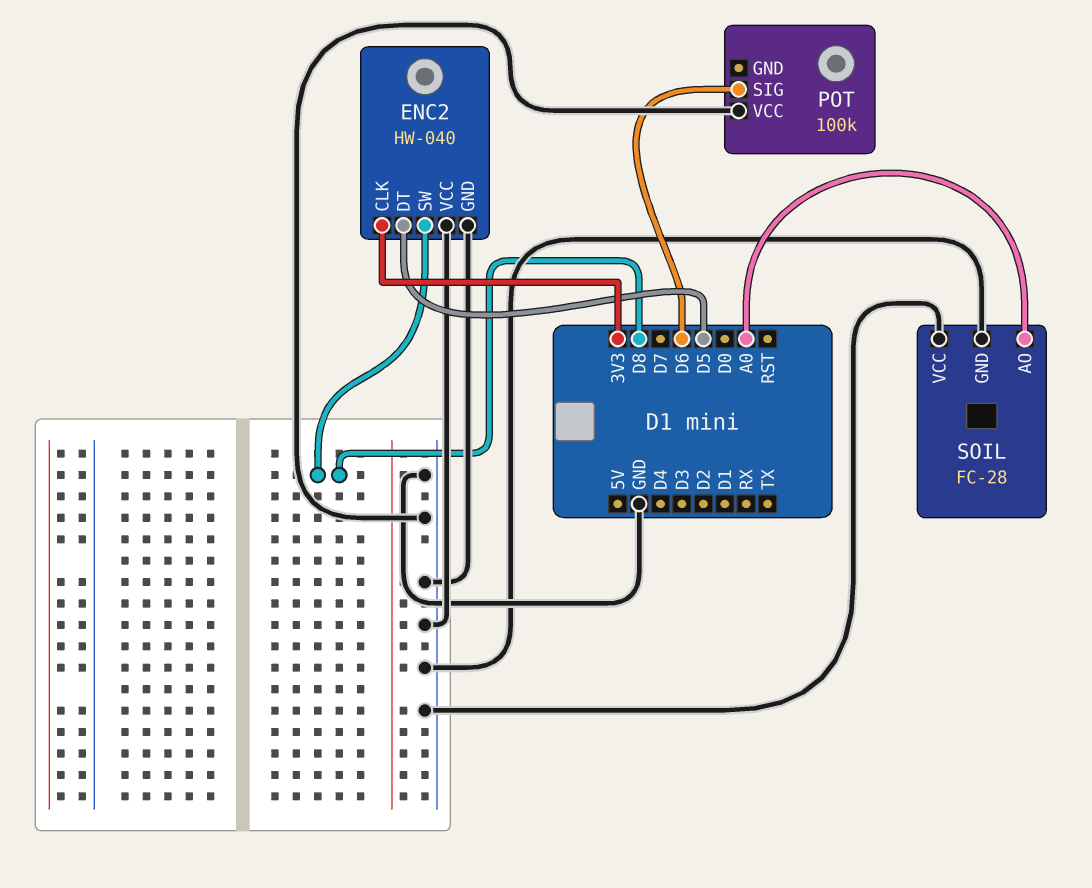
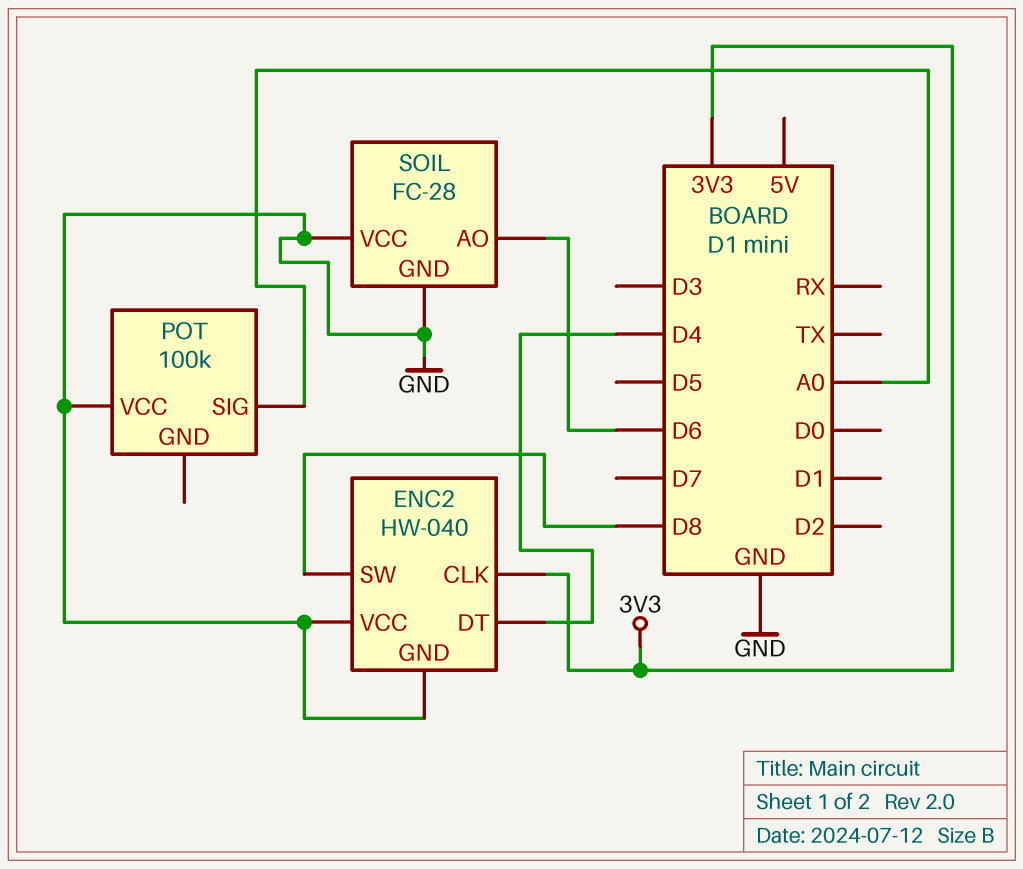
ENC2 pin DT: D5 -> D4
POT pin SIG: D6 -> A0
SOIL pin AO: A0 -> D6

